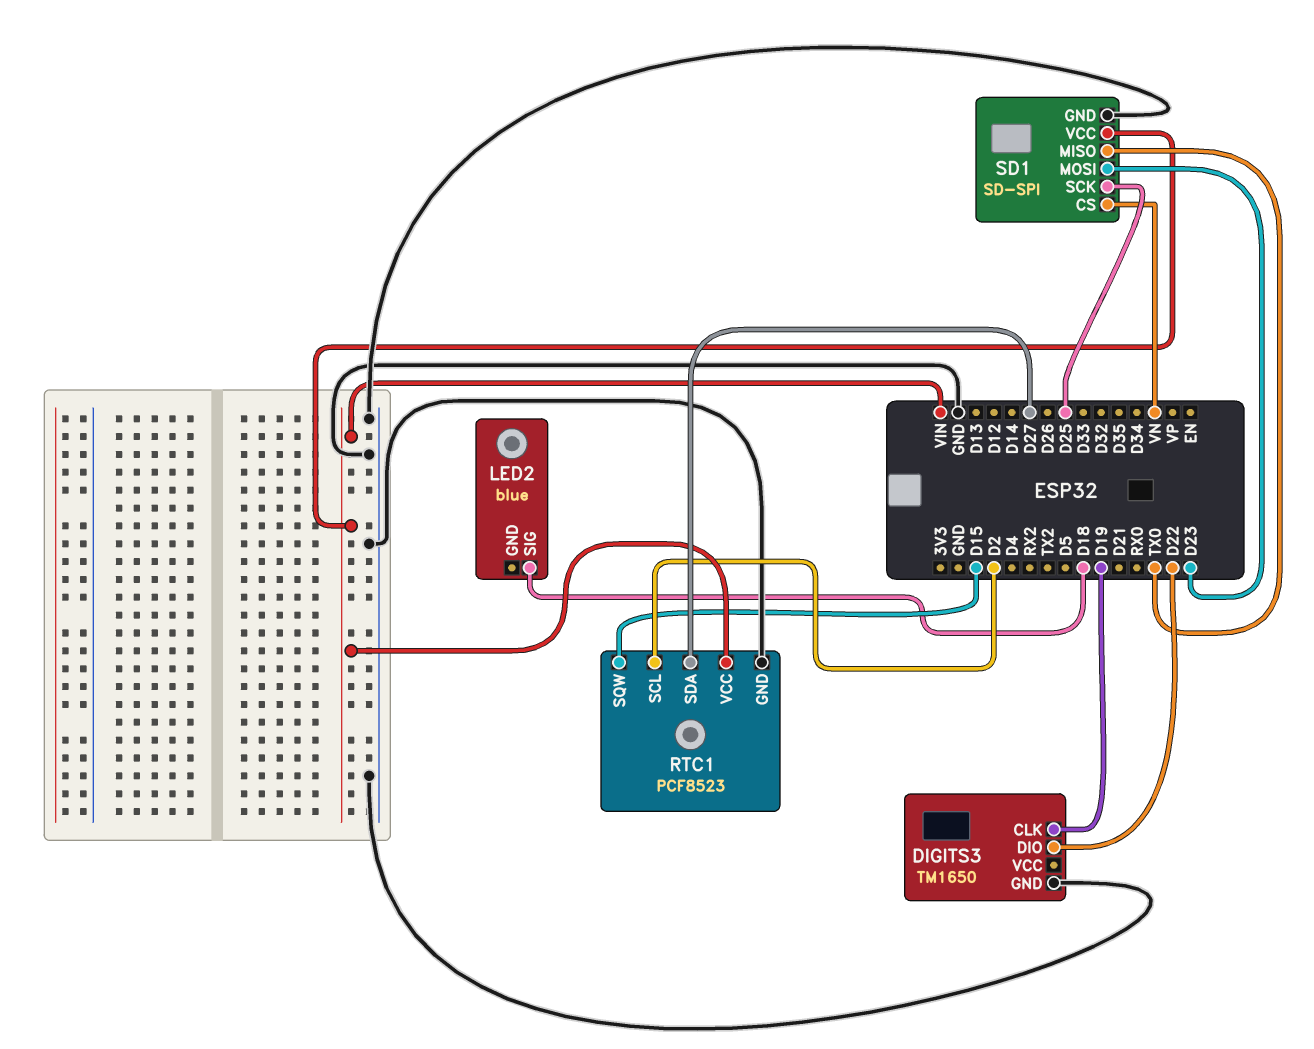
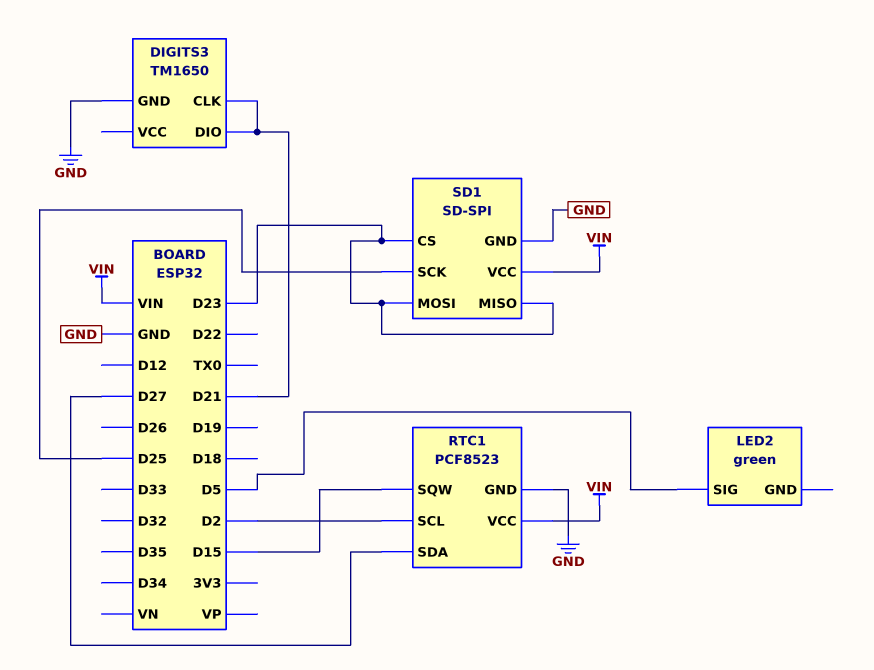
DIGITS3 pin CLK: D19 -> D21
DIGITS3 pin DIO: D22 -> D21
LED2: blue -> green
LED2 pin SIG: D18 -> D5
SD1 pin CS: VN -> D23
SD1 pin MISO: TX0 -> D23

